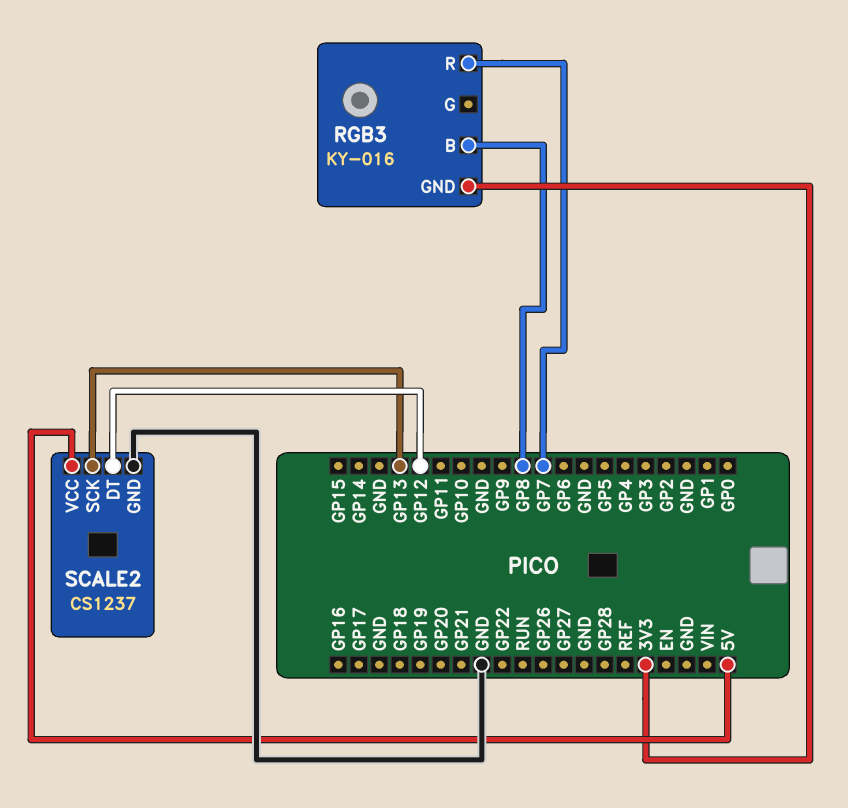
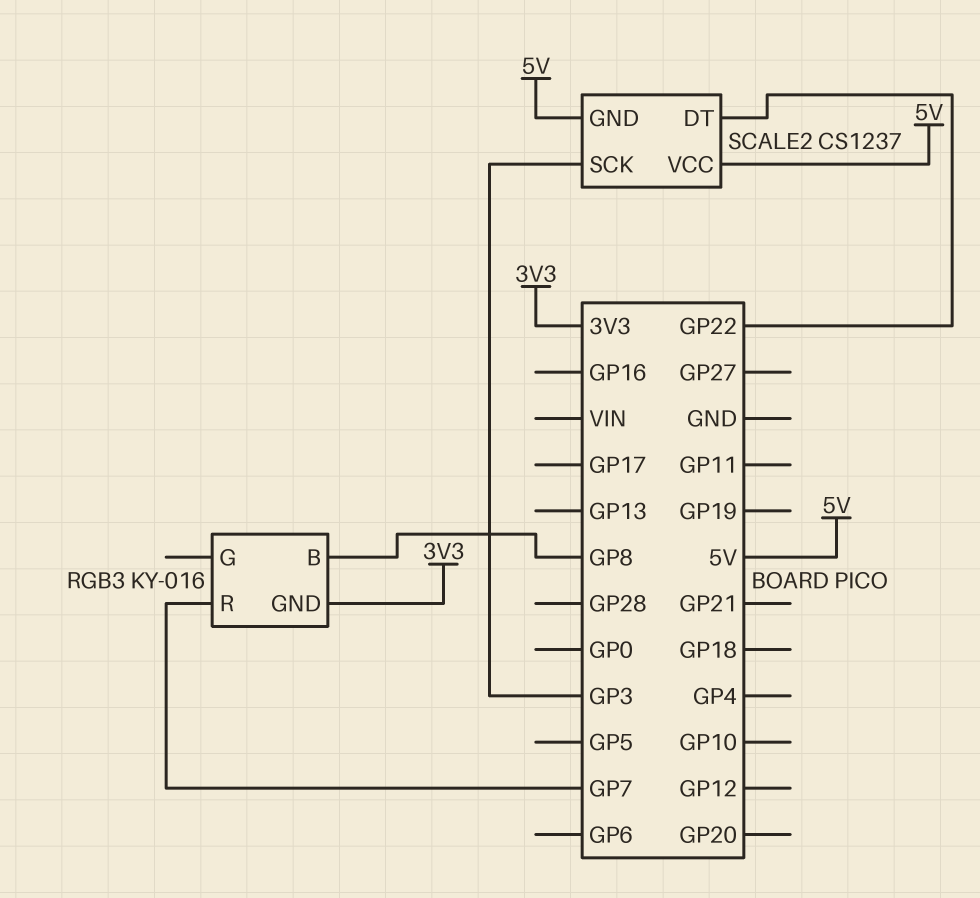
SCALE2 pin DT: GP12 -> GP22
SCALE2 pin GND: GND -> 5V
SCALE2 pin SCK: GP13 -> GP3

